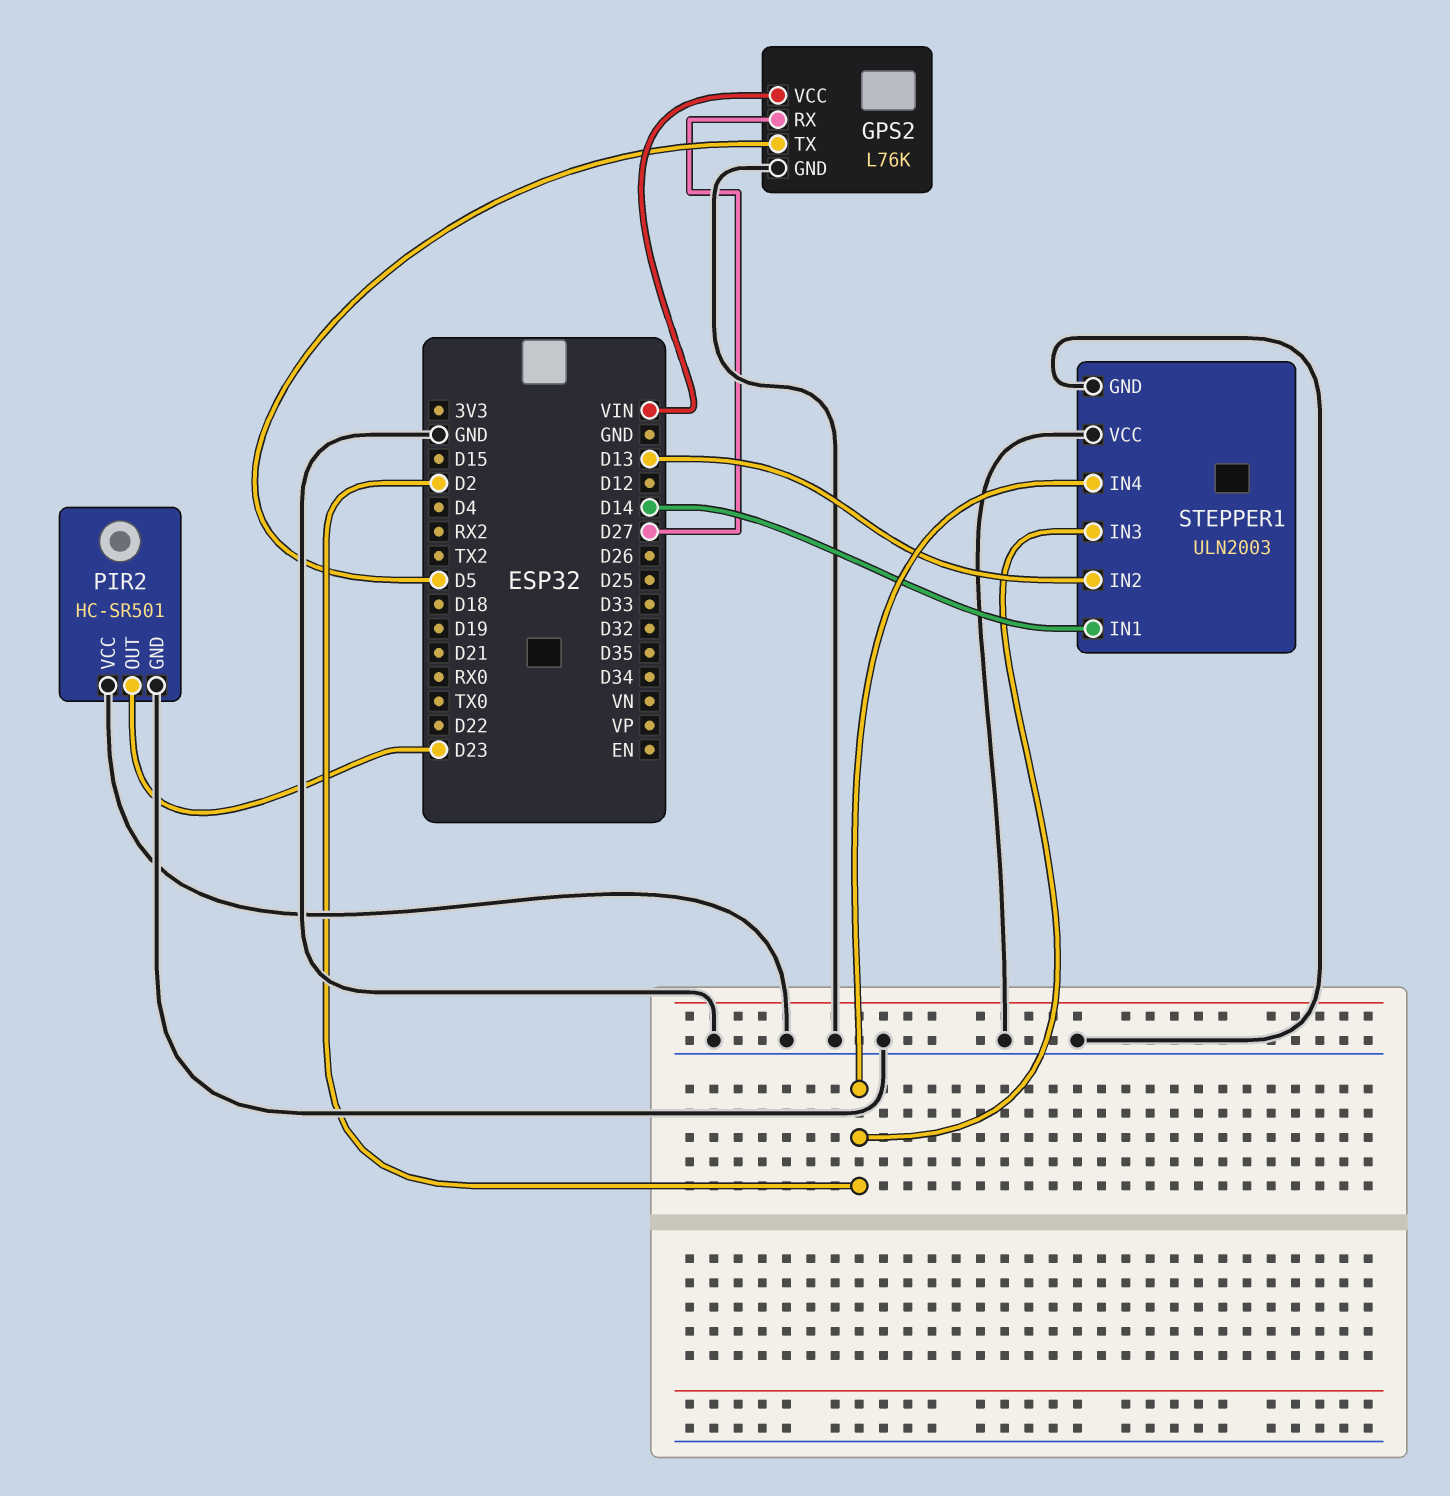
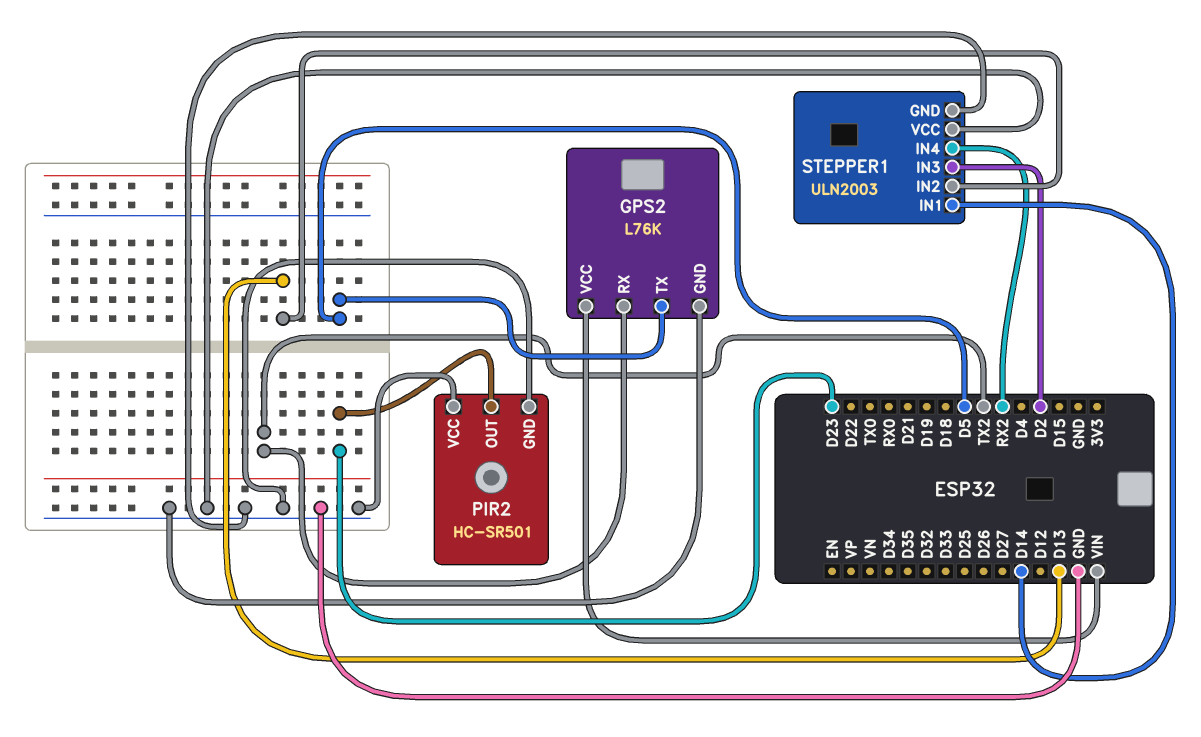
GPS2 pin RX: D27 -> TX2
STEPPER1 pin IN4: D2 -> RX2

